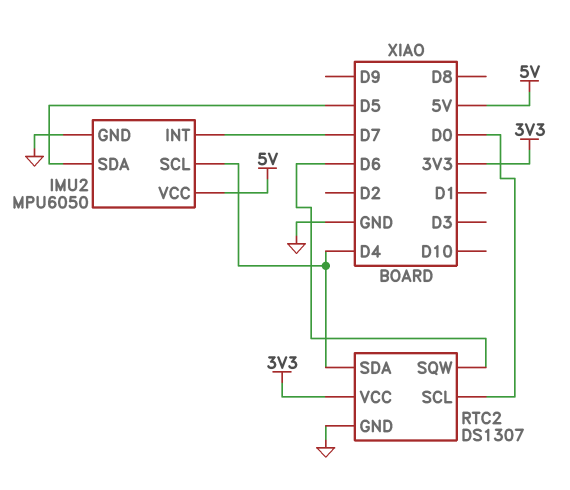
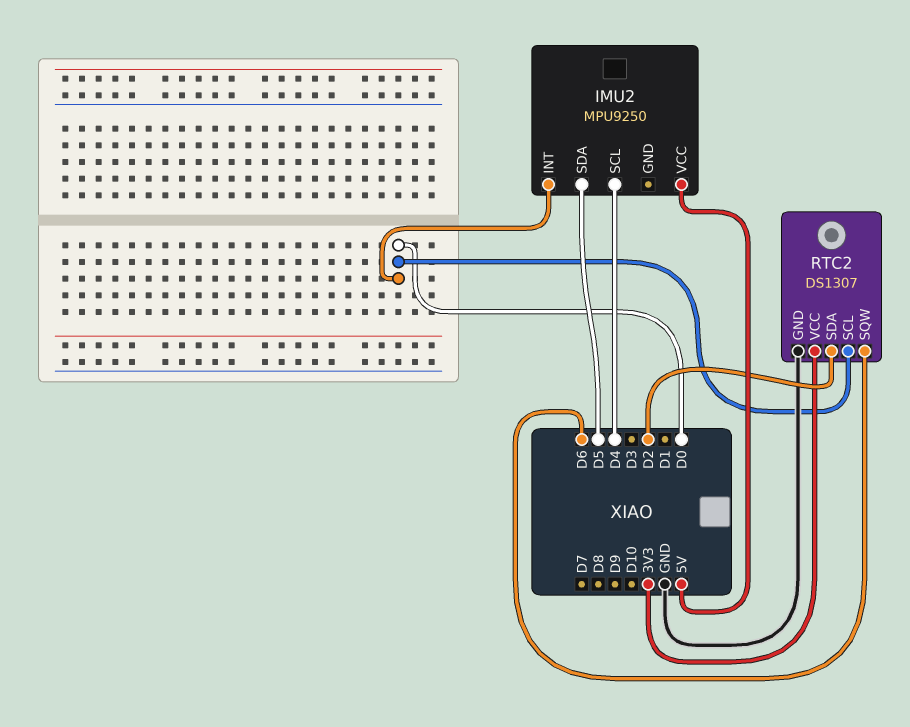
IMU2: MPU6050 -> MPU9250
IMU2 pin GND: GND -> none
IMU2 pin INT: D7 -> D0
RTC2 pin SDA: D4 -> D2

